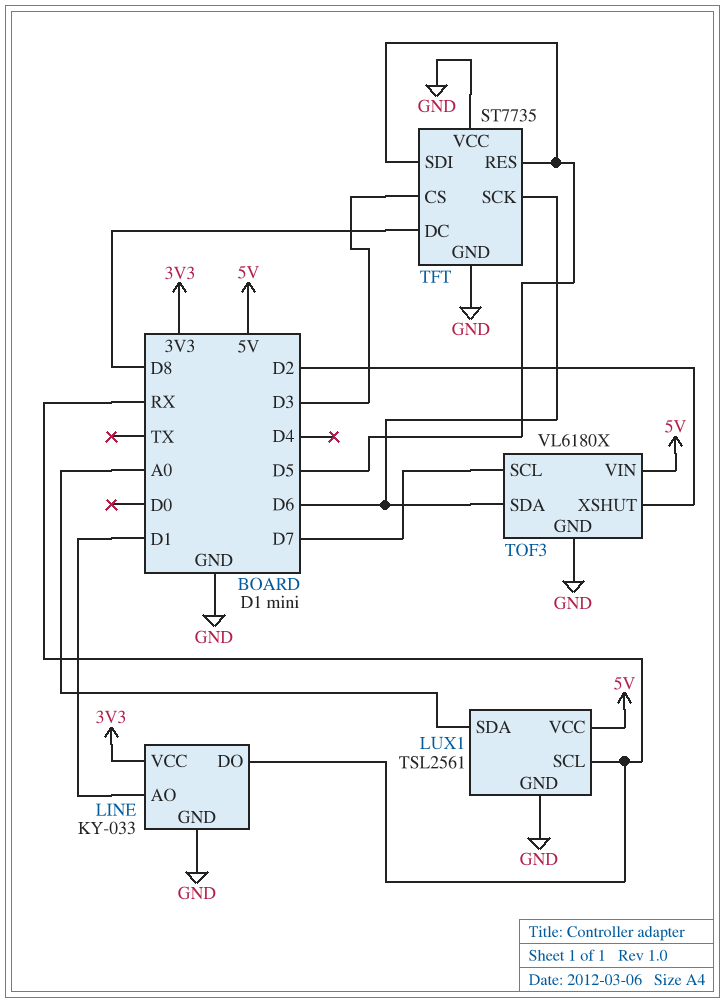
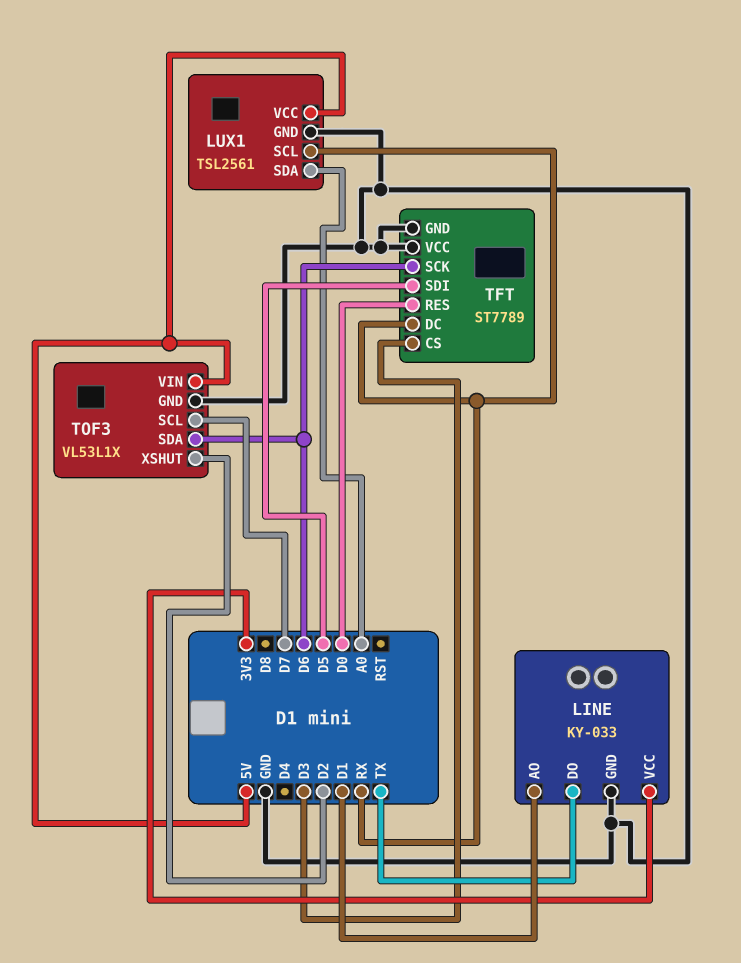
LINE pin DO: RX -> TX
TFT: ST7735 -> ST7789
TFT pin DC: D8 -> RX
TFT pin RES: D5 -> D0
TOF3: VL6180X -> VL53L1X

